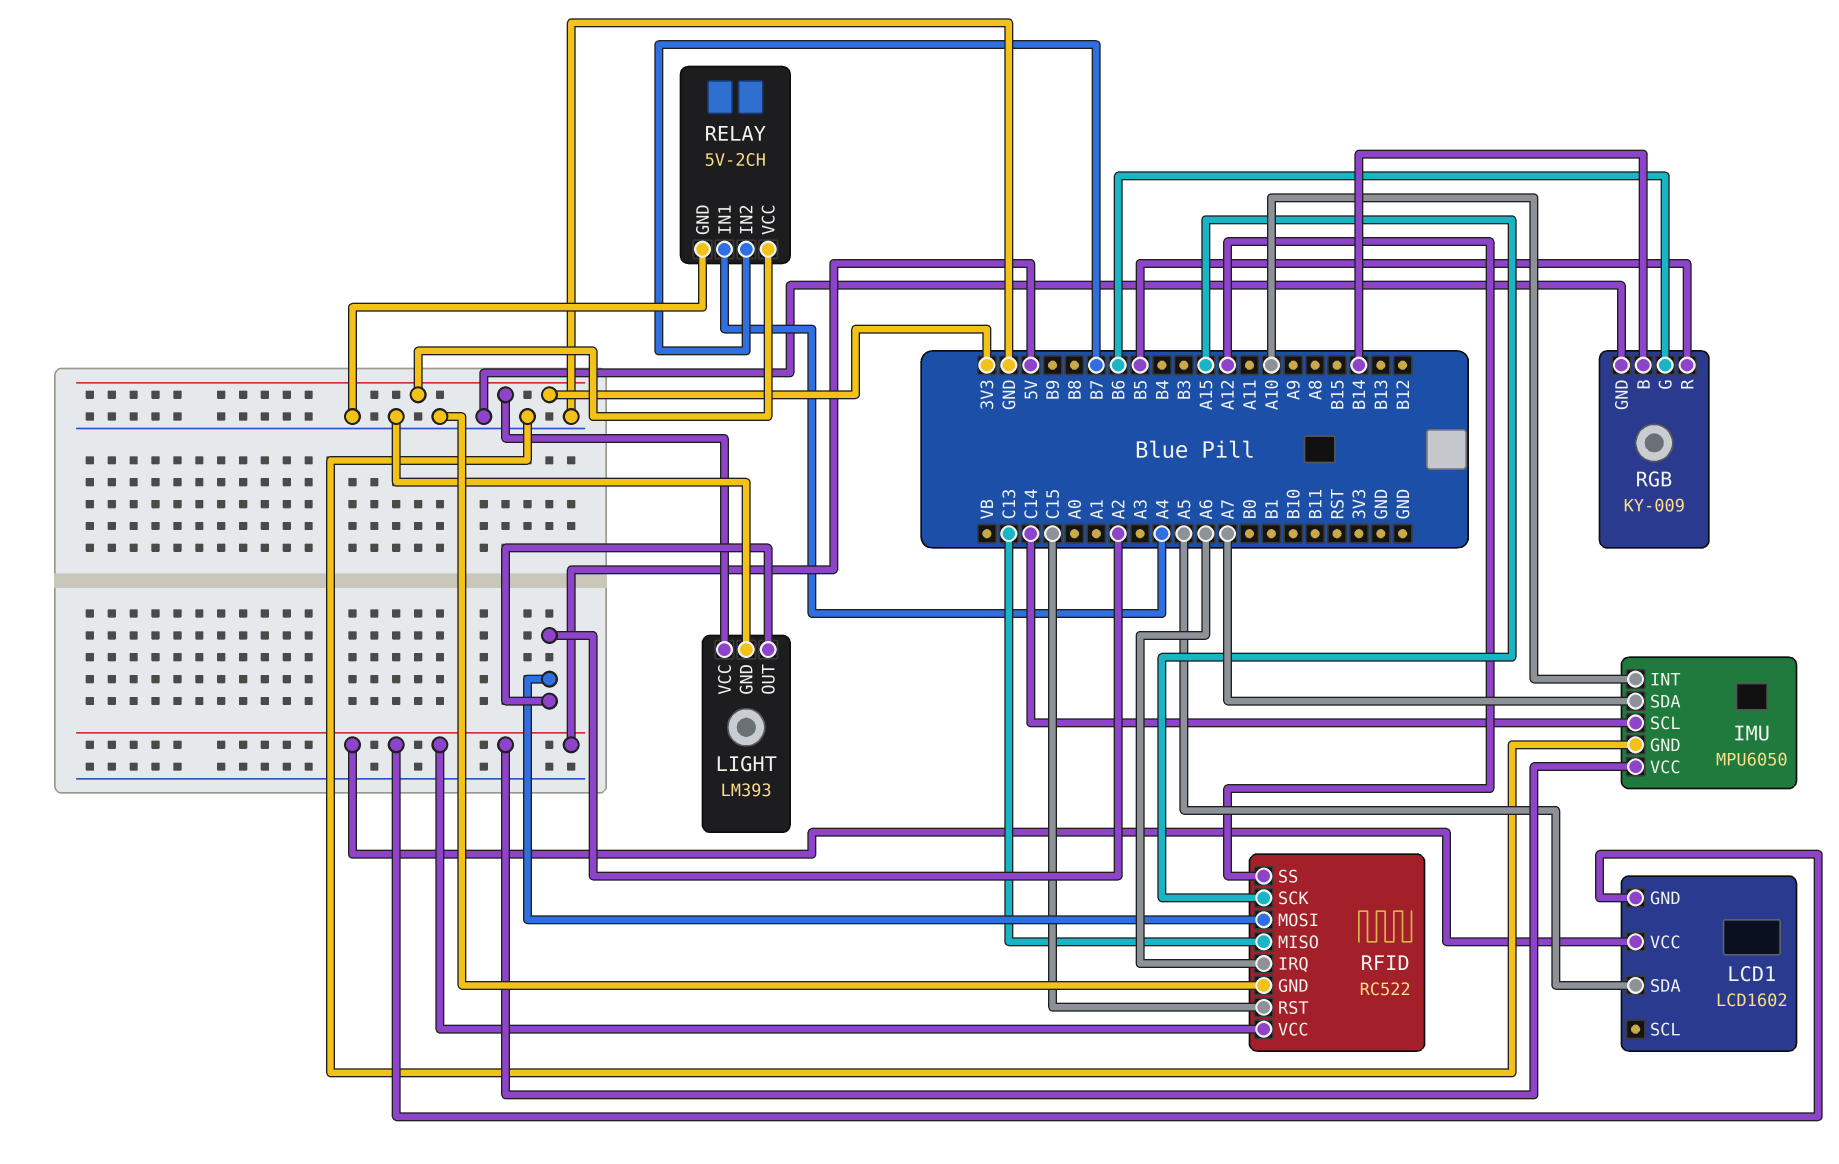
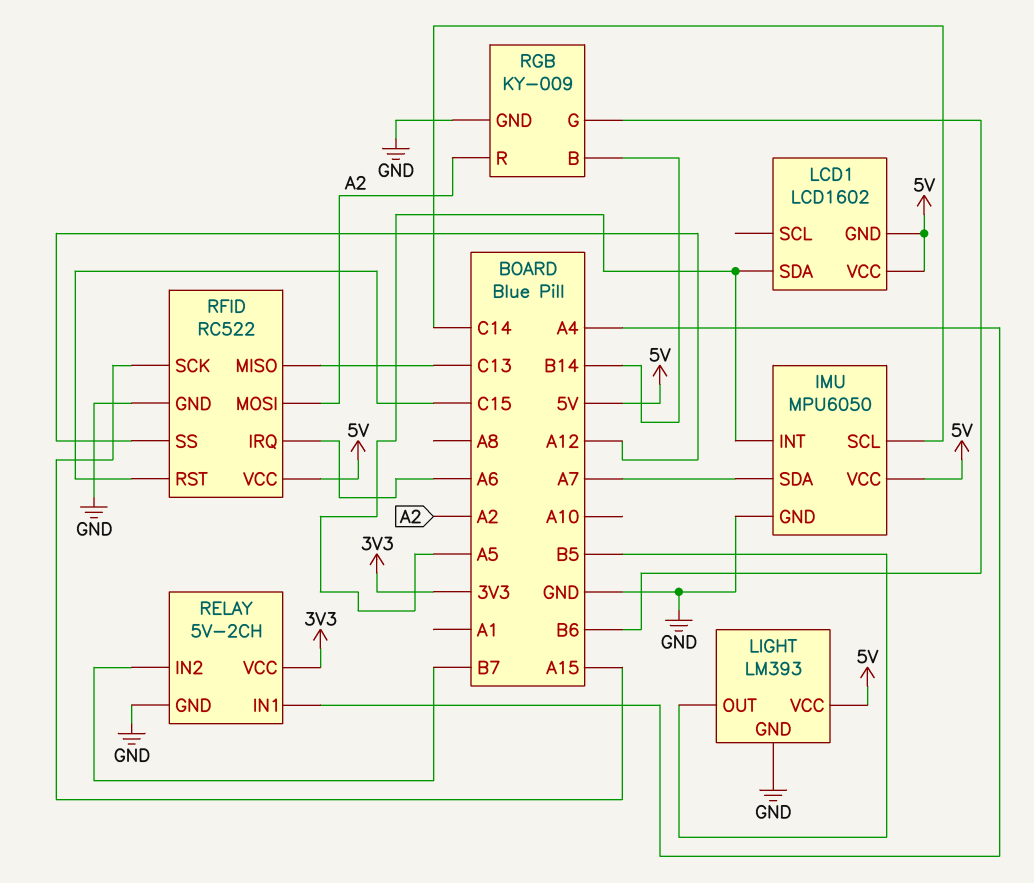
IMU pin INT: A10 -> A5
LIGHT pin OUT: A2 -> B5
LIGHT pin VCC: 3V3 -> 5V
RGB pin R: B5 -> A2

